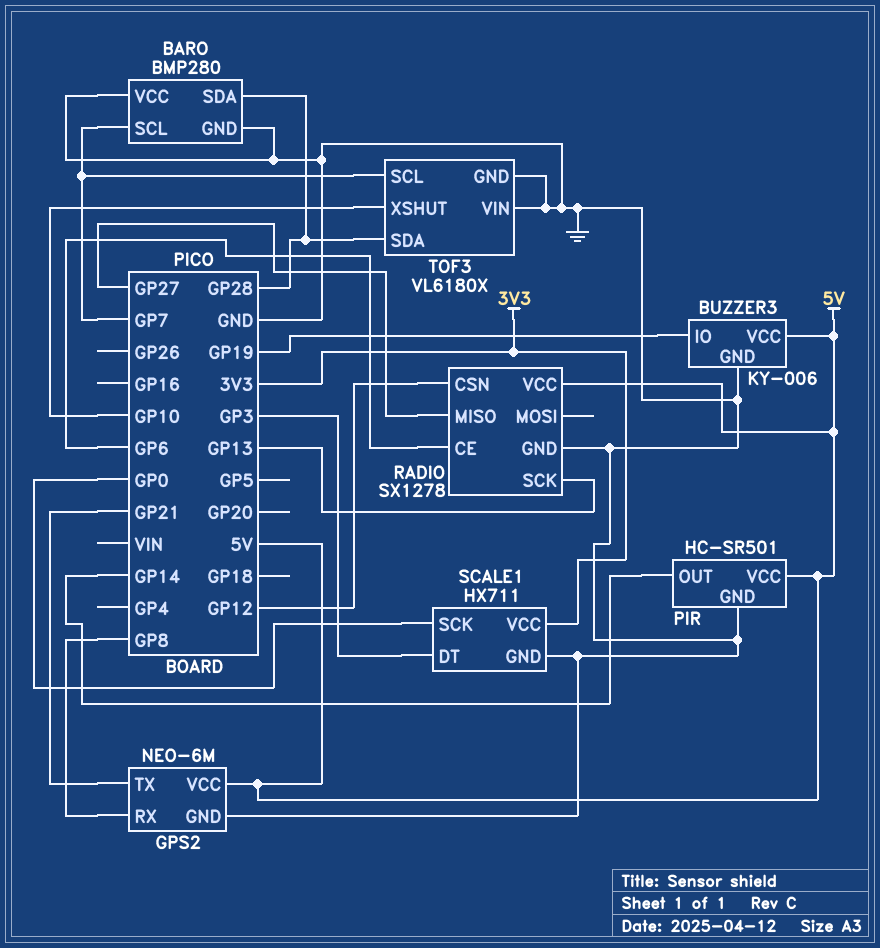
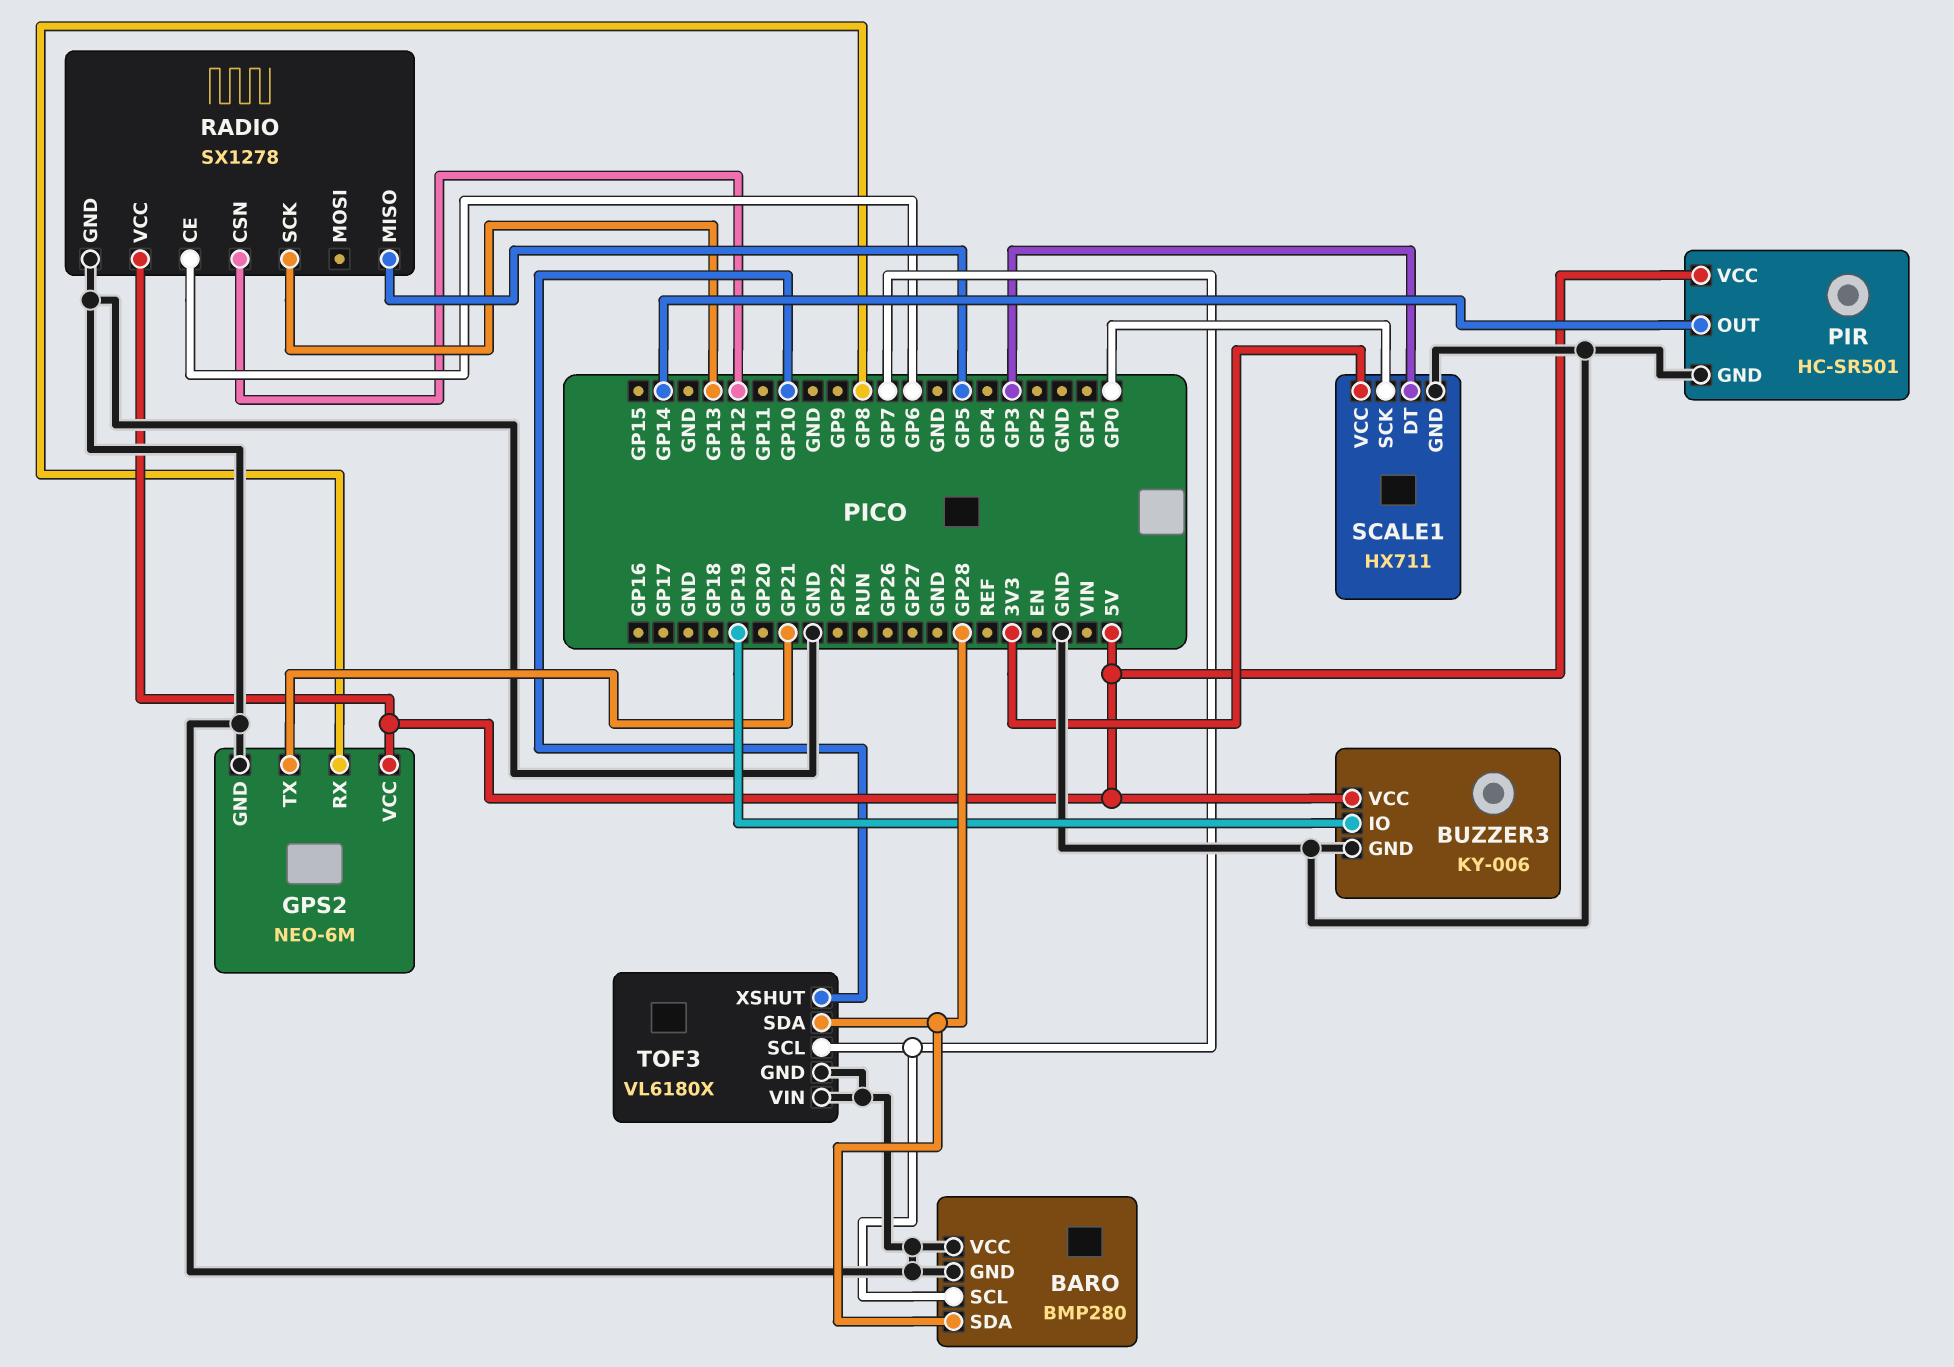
RADIO pin MISO: GP27 -> GP5

